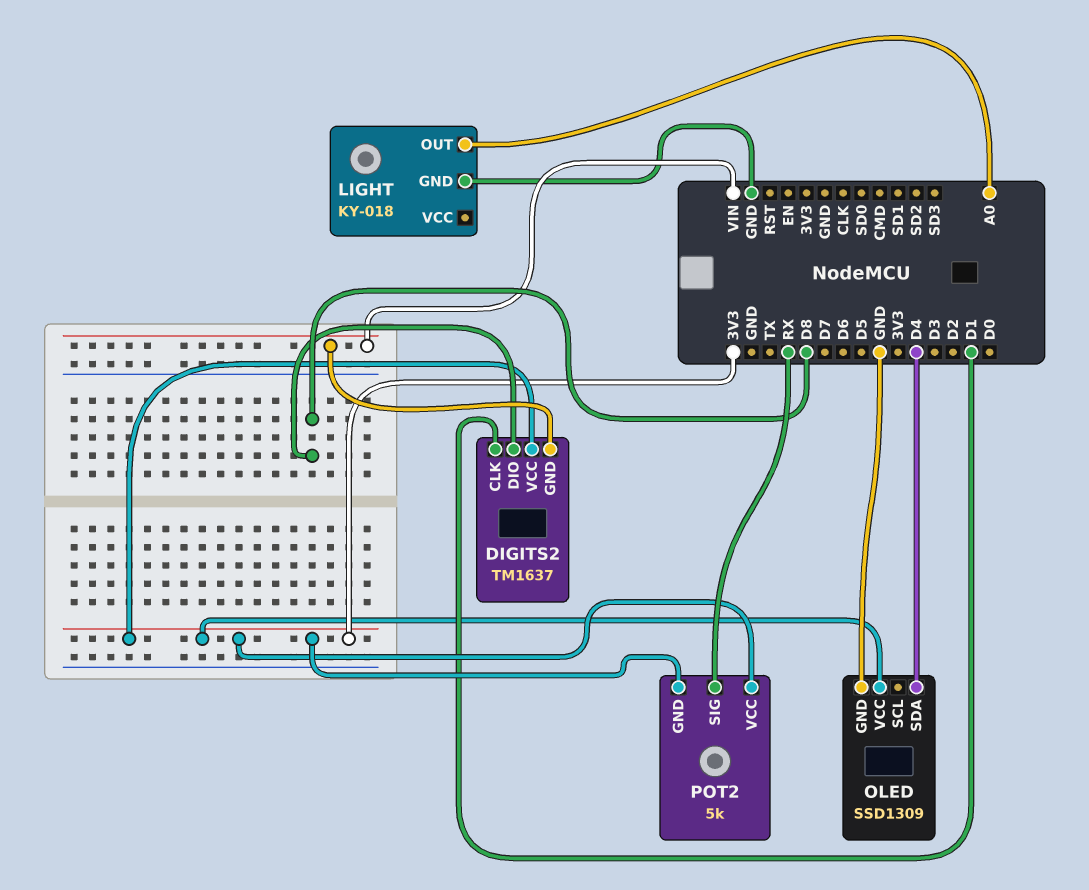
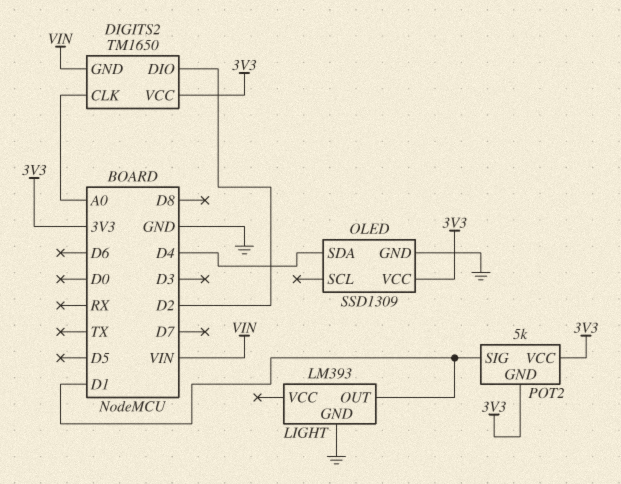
DIGITS2: TM1637 -> TM1650
DIGITS2 pin CLK: D1 -> A0
DIGITS2 pin DIO: D8 -> D2
LIGHT: KY-018 -> LM393
LIGHT pin OUT: A0 -> D1
POT2 pin SIG: RX -> D1

